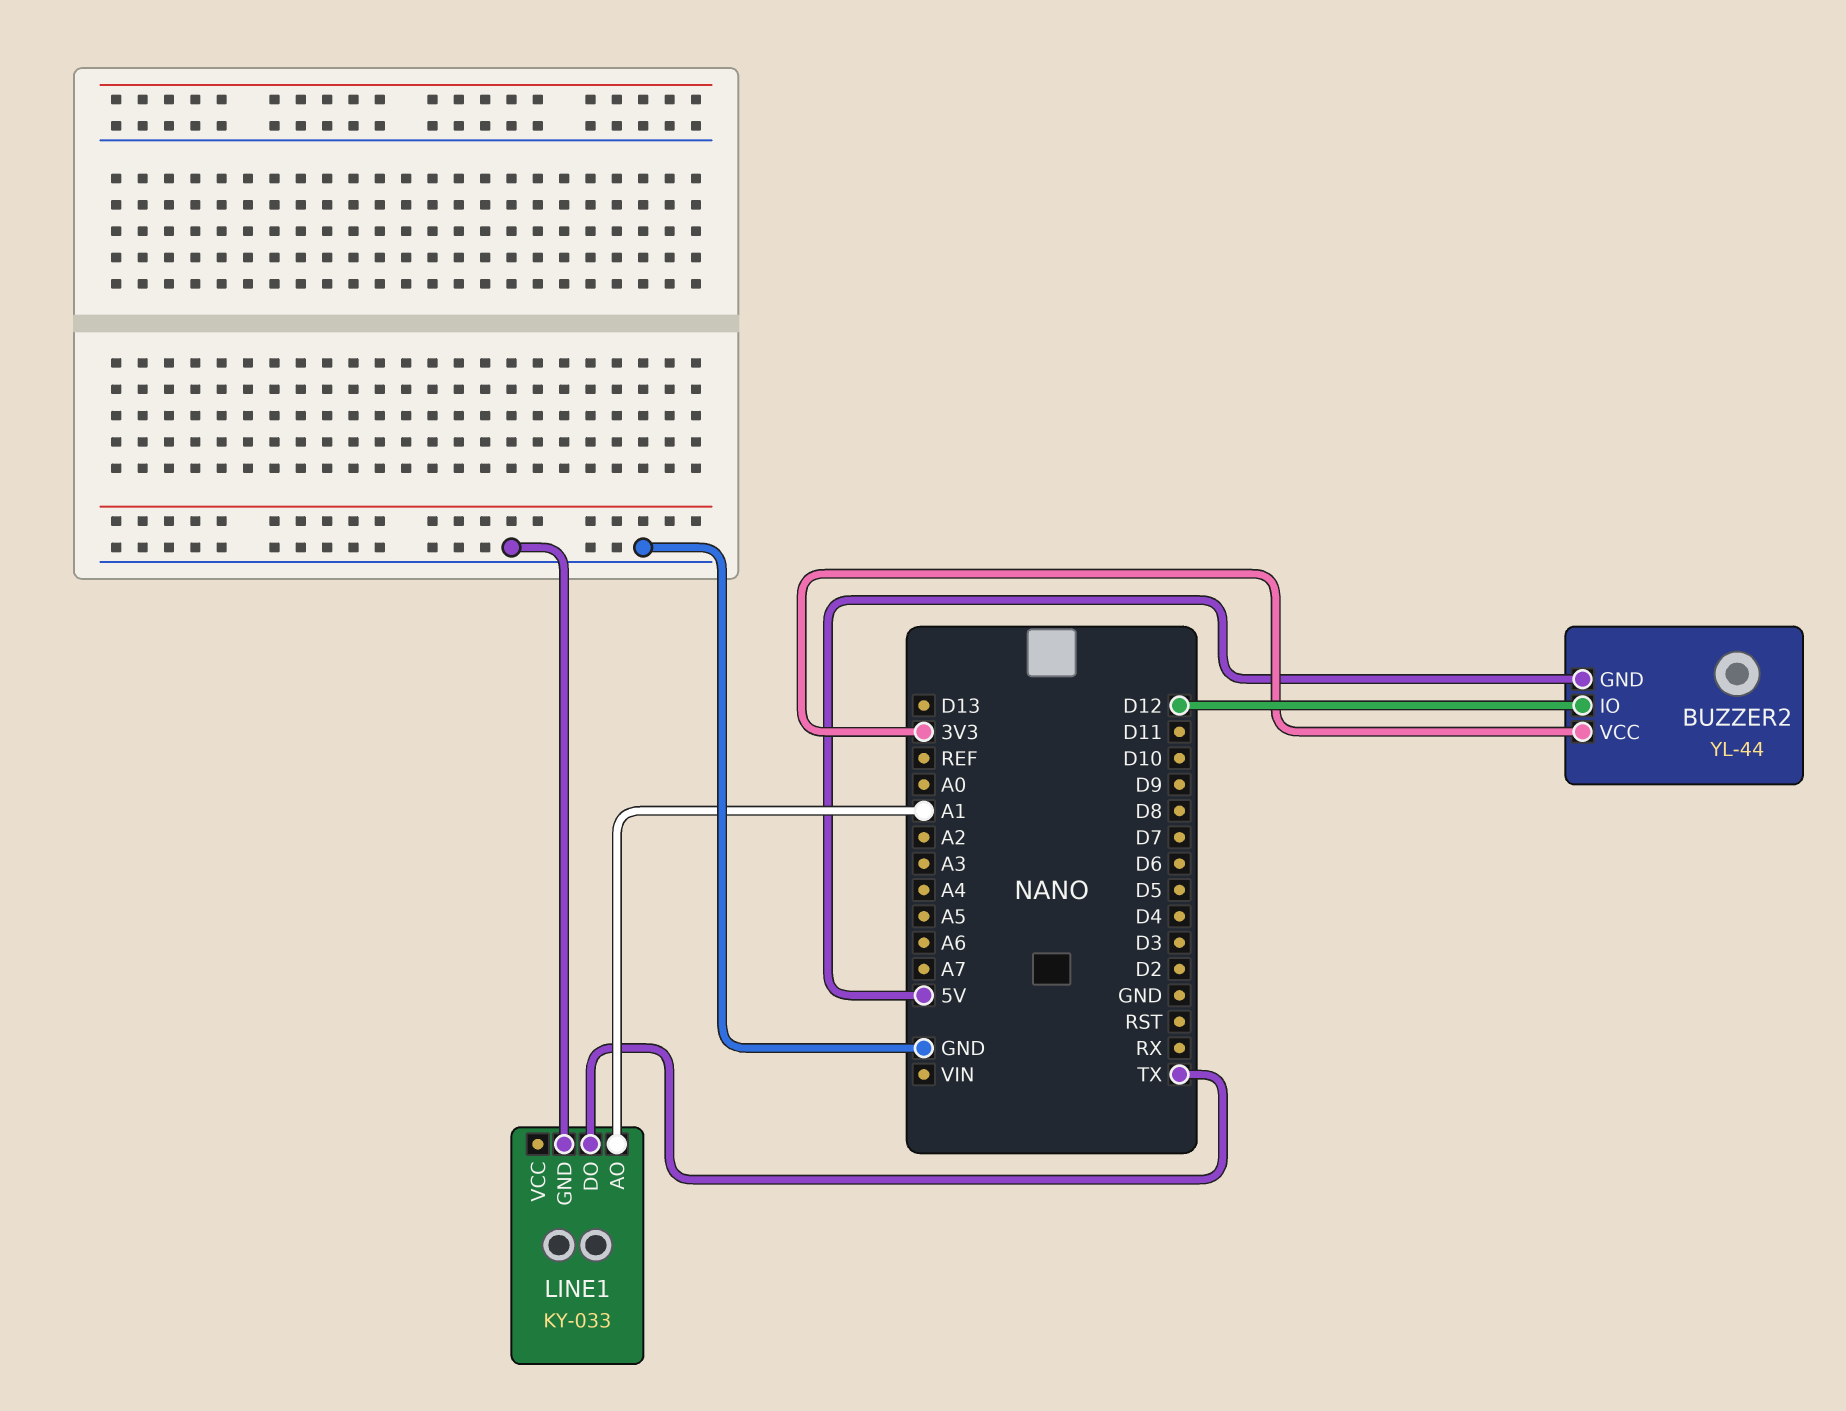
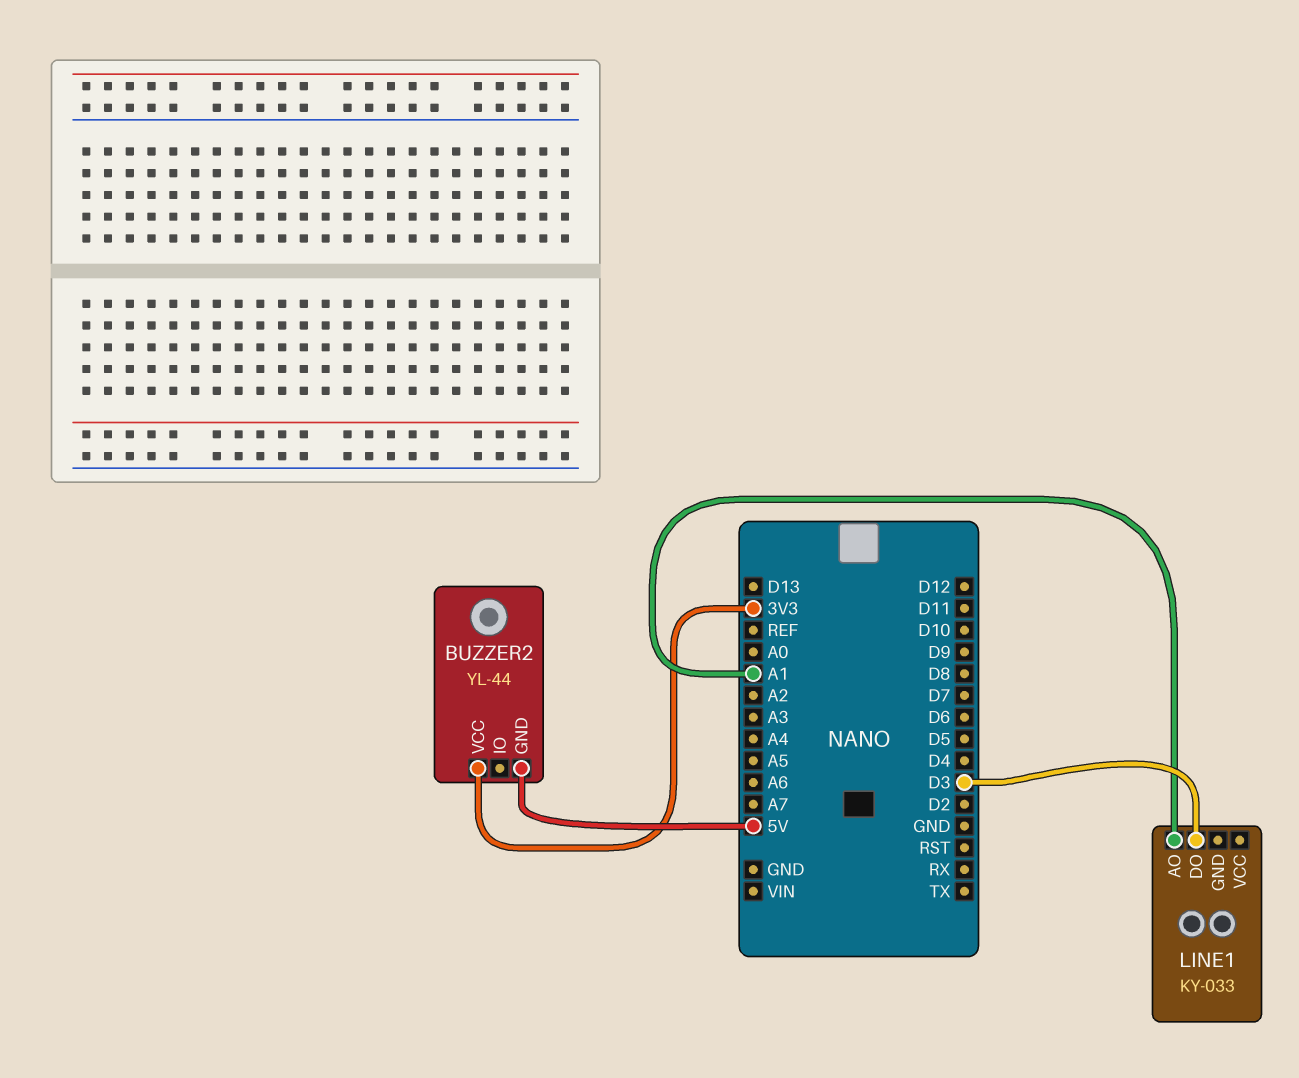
BUZZER2 pin IO: D12 -> none
LINE1 pin DO: TX -> D3
LINE1 pin GND: GND -> none

